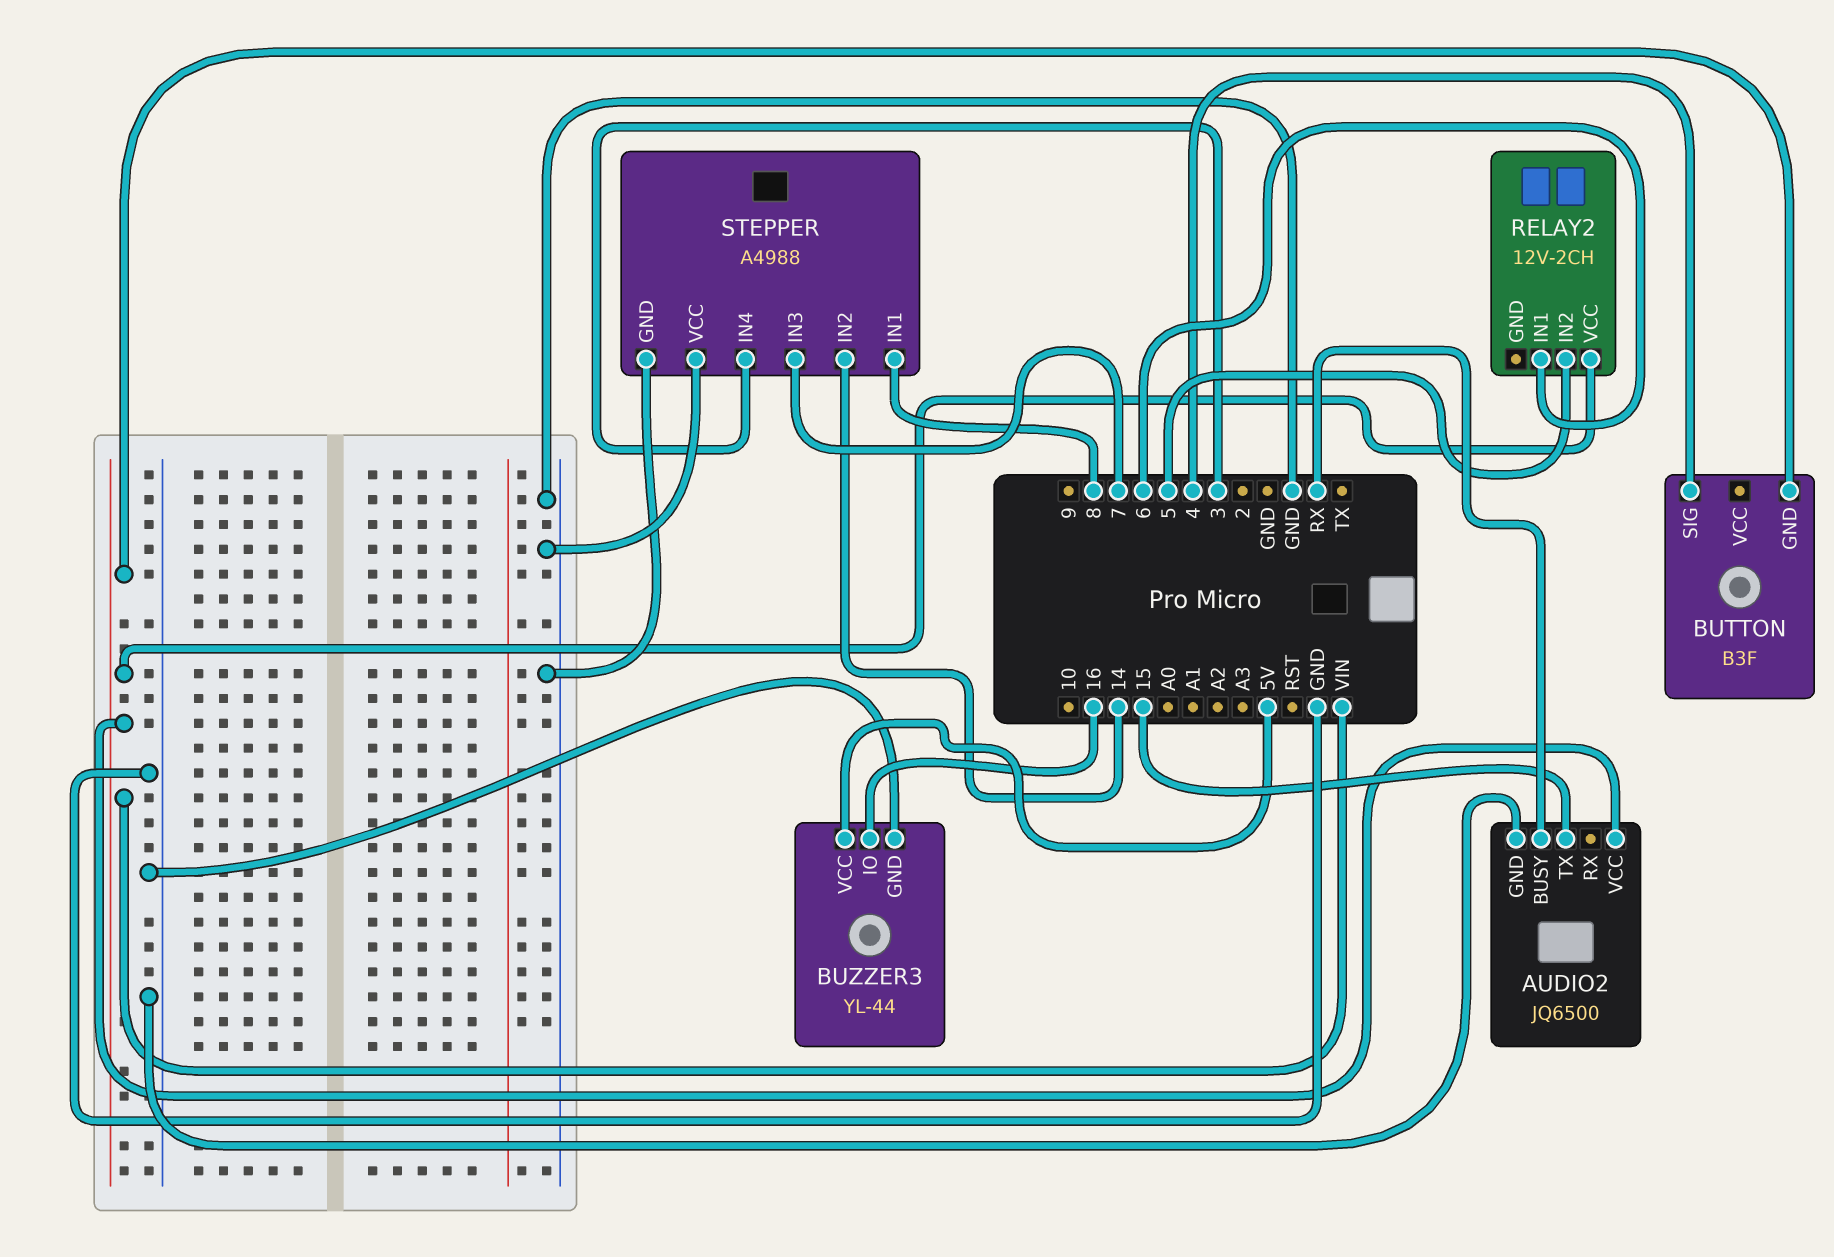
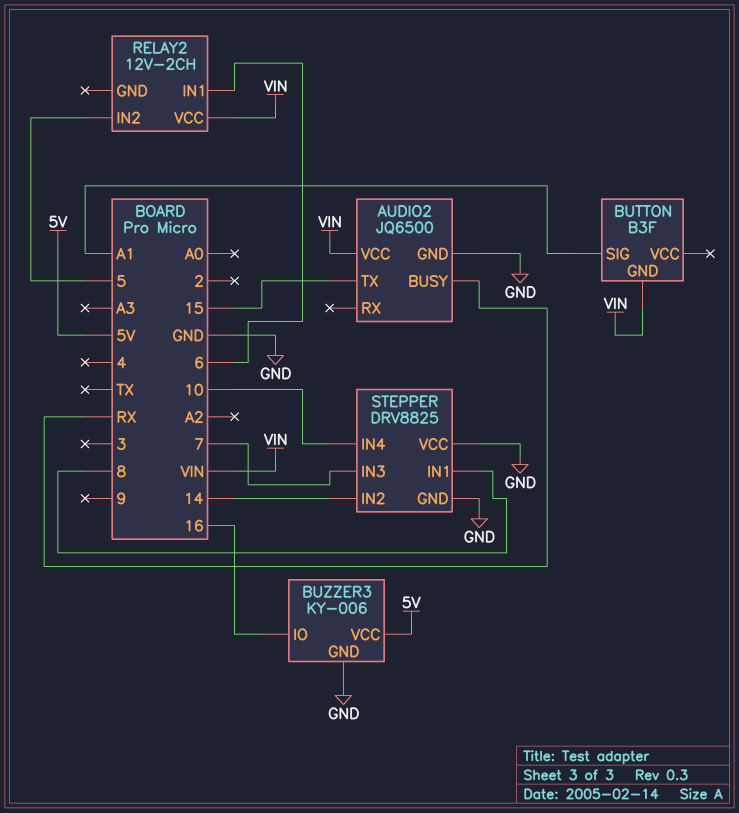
BUTTON pin SIG: 4 -> A1
BUZZER3: YL-44 -> KY-006
STEPPER: A4988 -> DRV8825
STEPPER pin IN4: 3 -> 10

